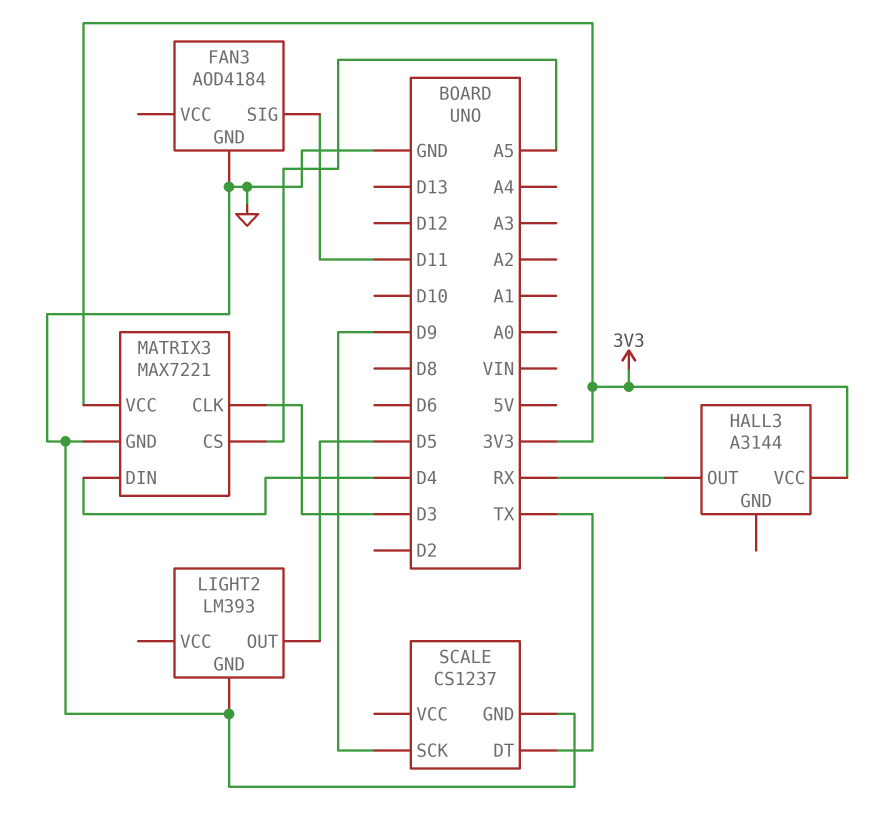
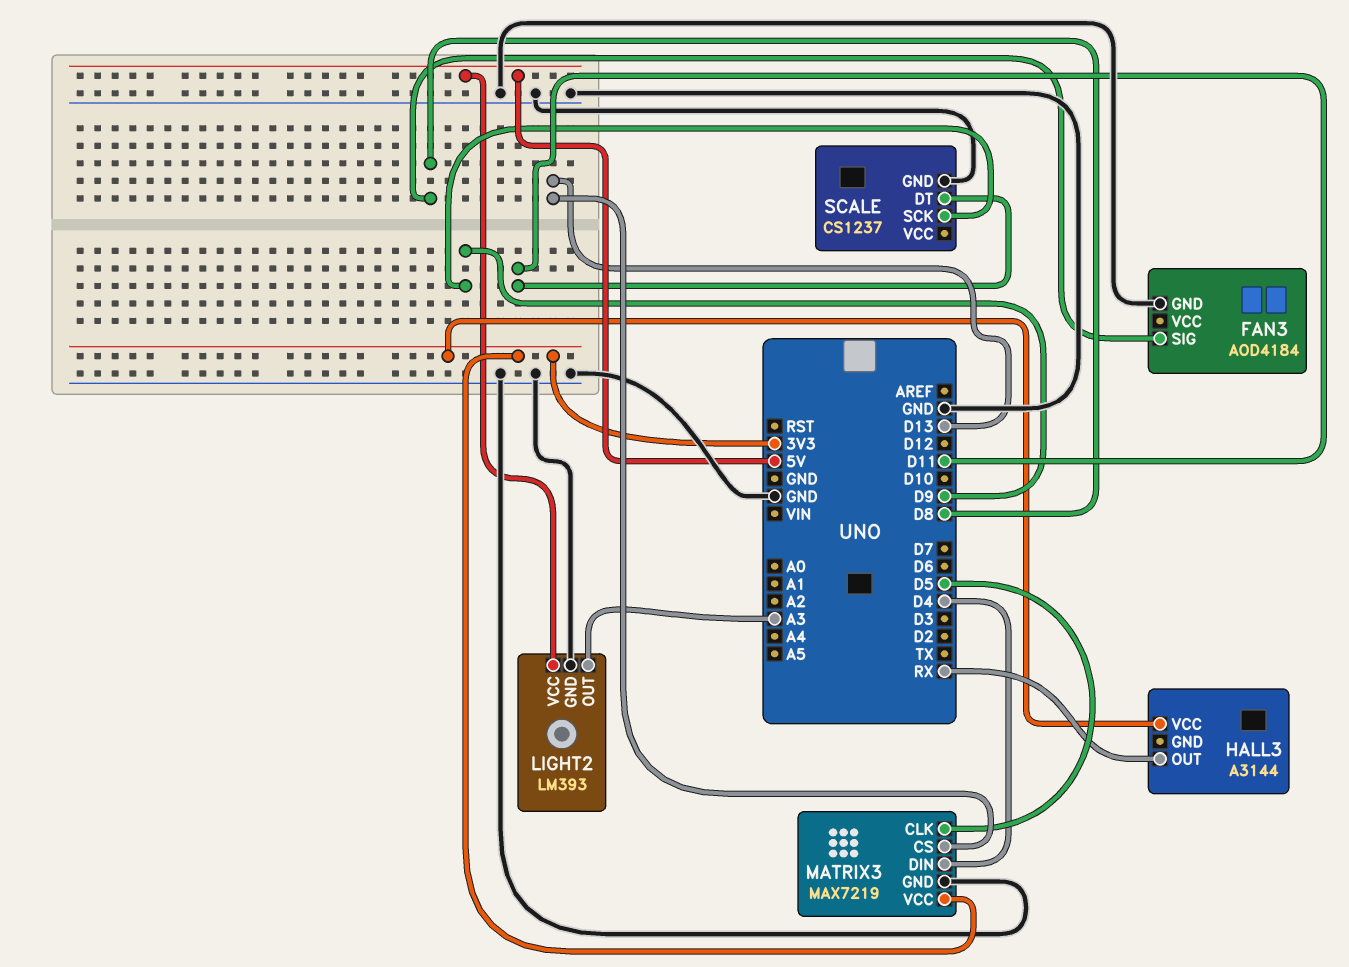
FAN3 pin SIG: D11 -> D8
LIGHT2 pin OUT: D5 -> A3
LIGHT2 pin VCC: none -> 5V
MATRIX3: MAX7221 -> MAX7219
MATRIX3 pin CLK: D3 -> D5
MATRIX3 pin CS: A5 -> D13
SCALE pin DT: TX -> D11

